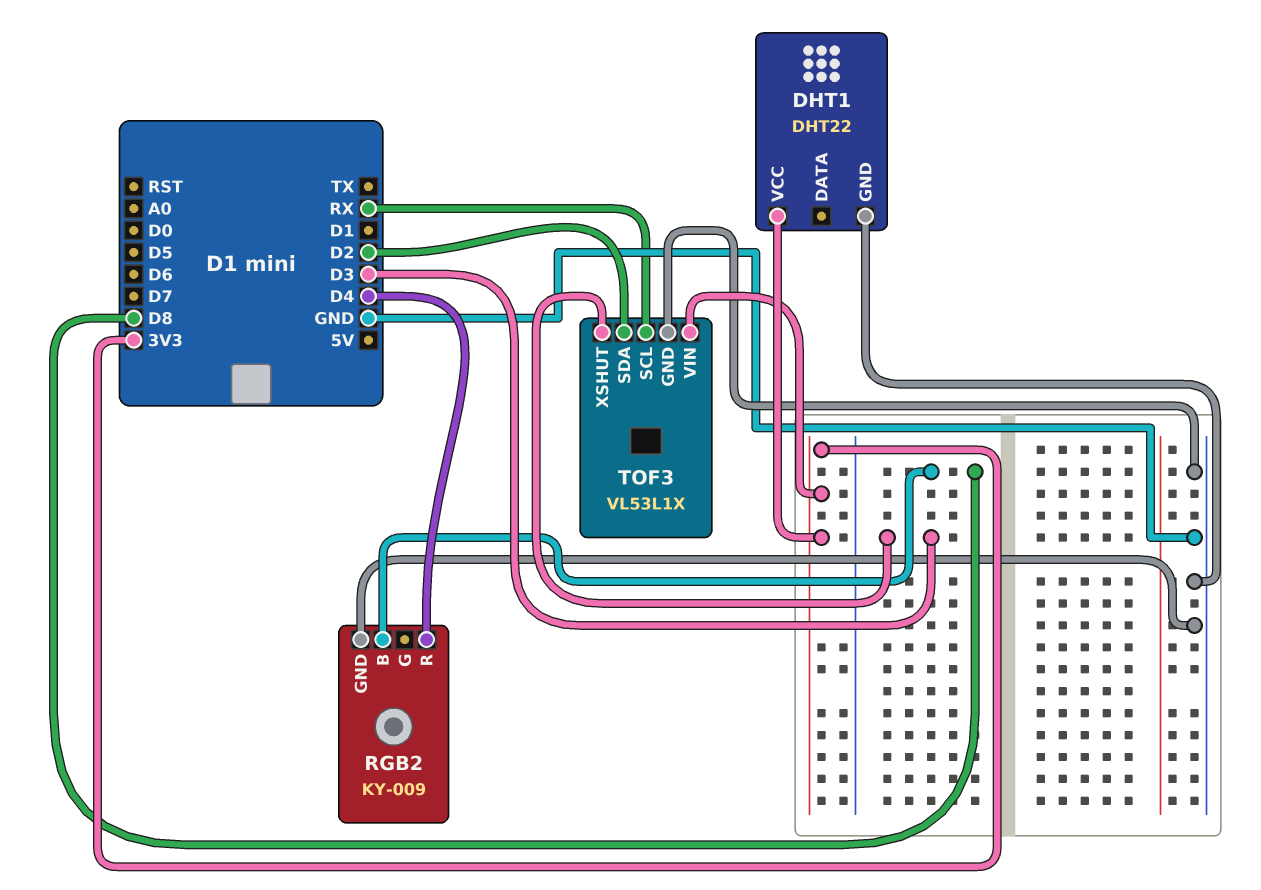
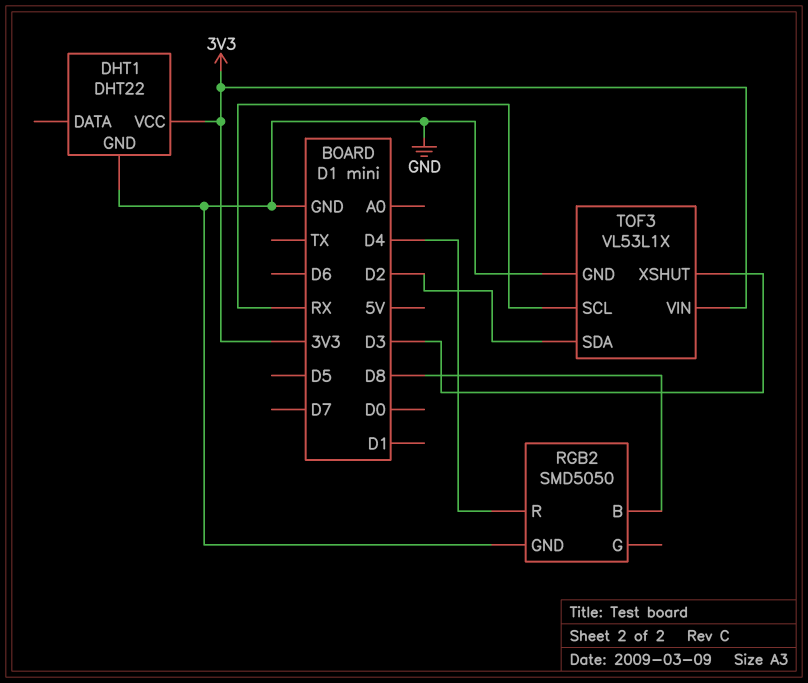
RGB2: KY-009 -> SMD5050

